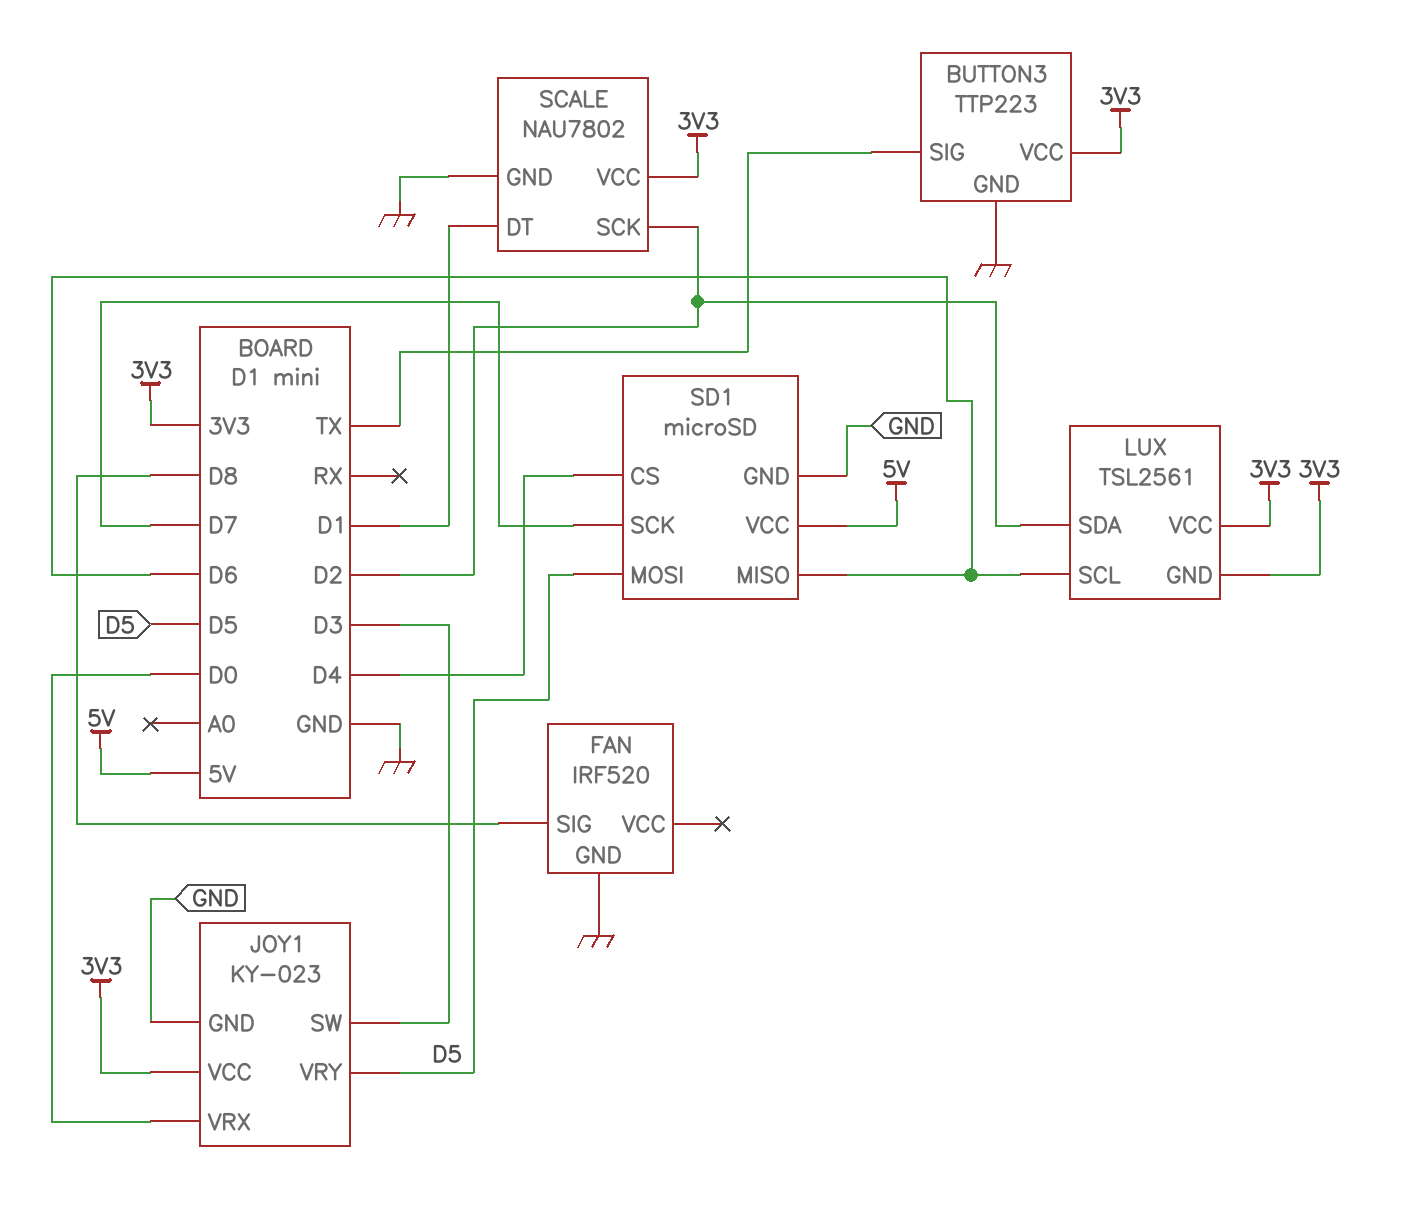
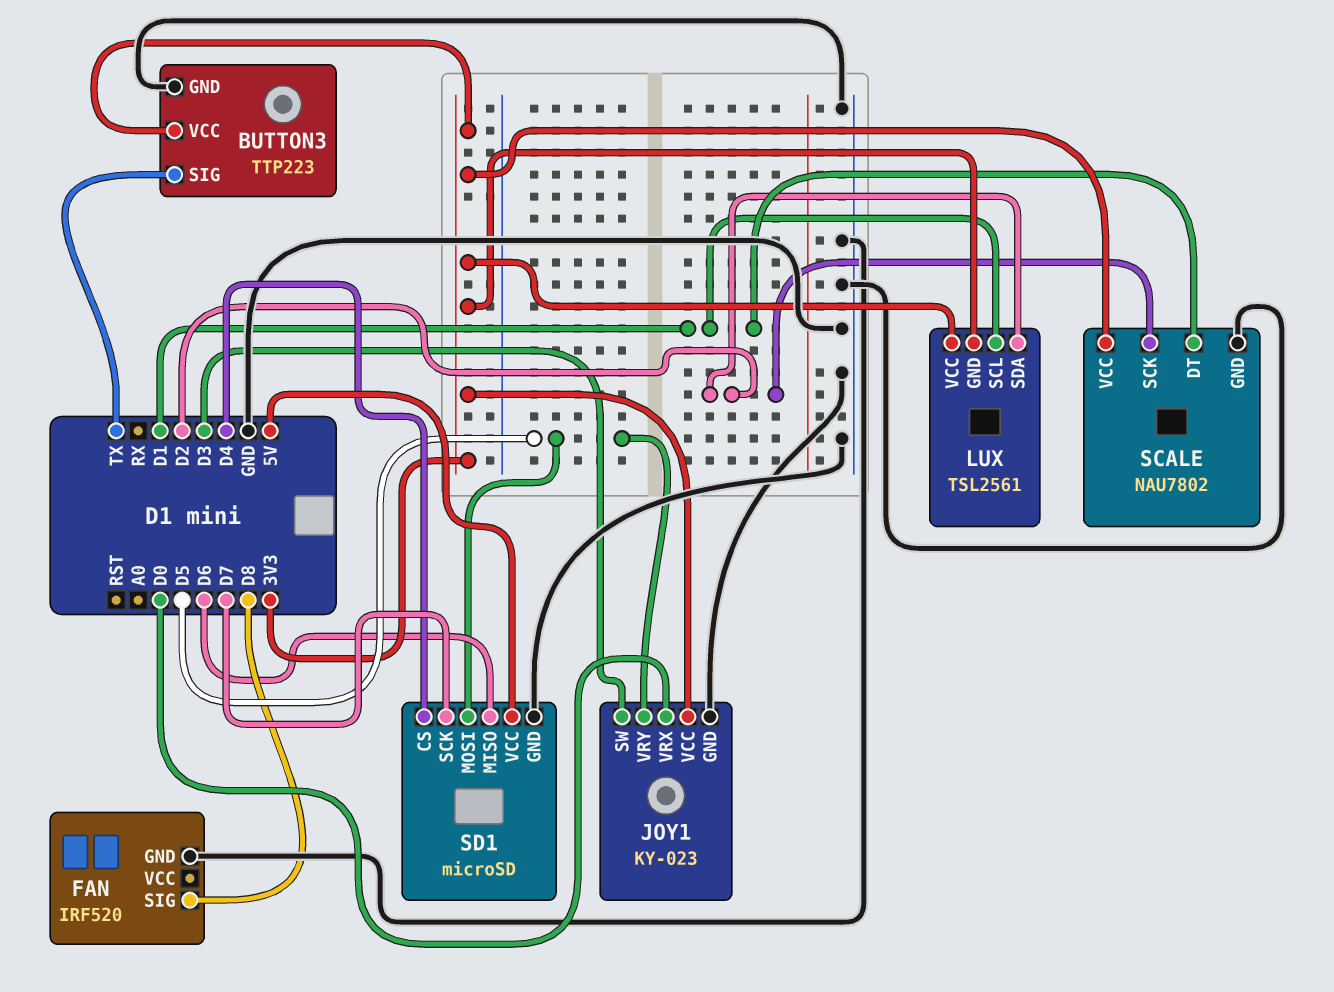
LUX pin SCL: D6 -> D1

